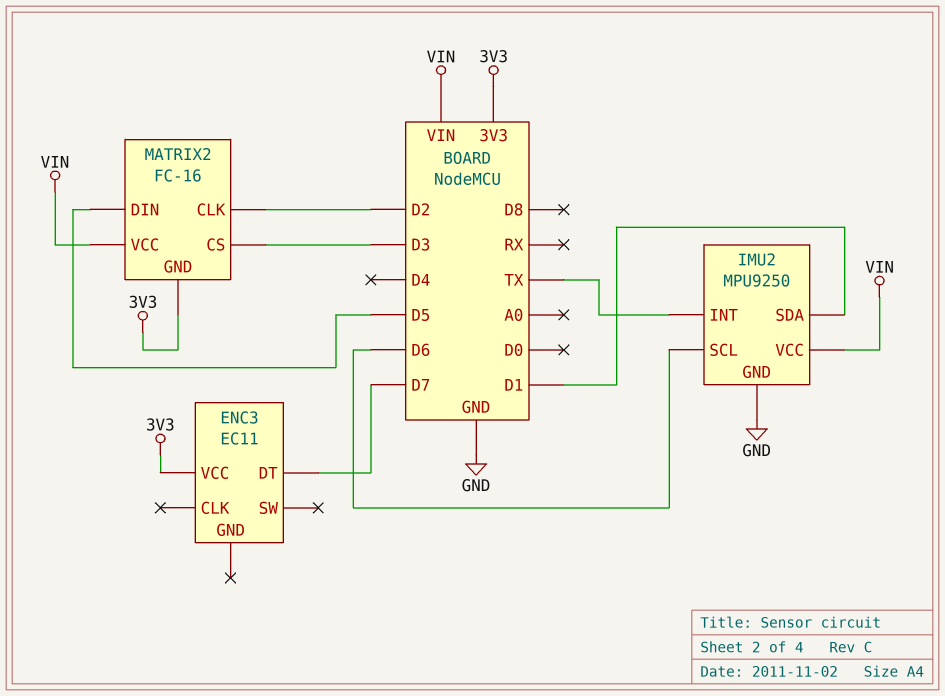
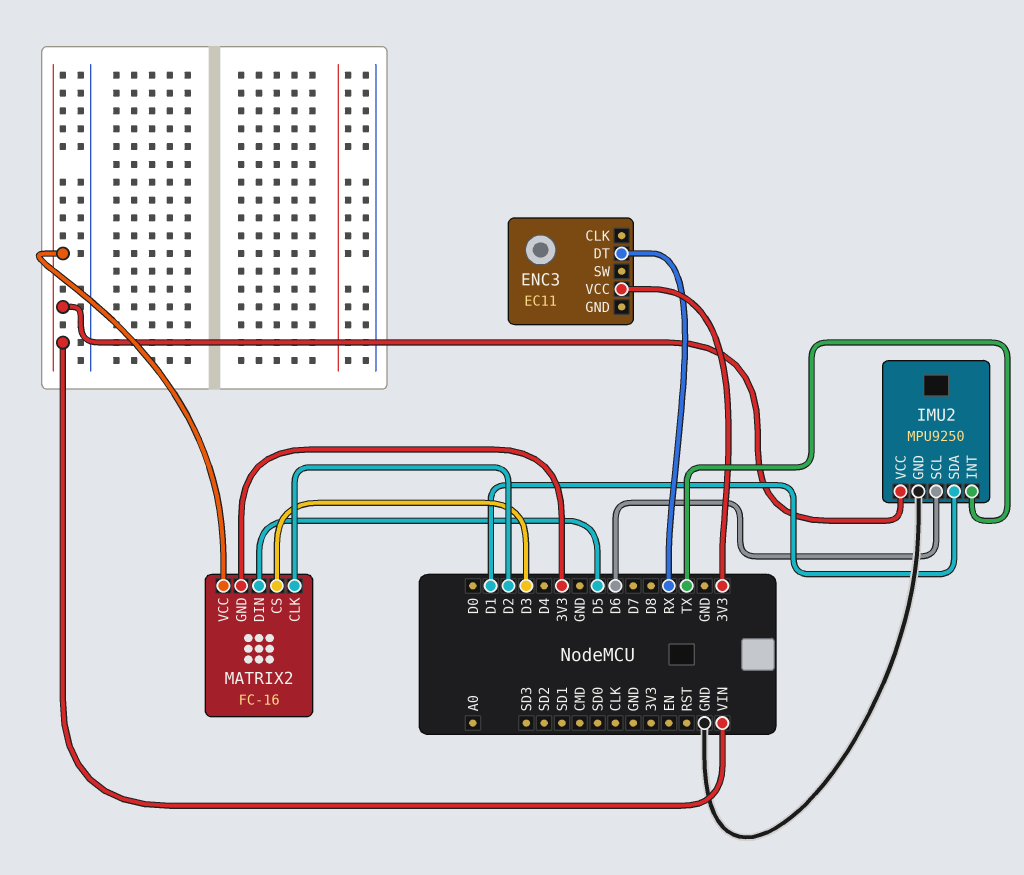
ENC3 pin DT: D7 -> RX

